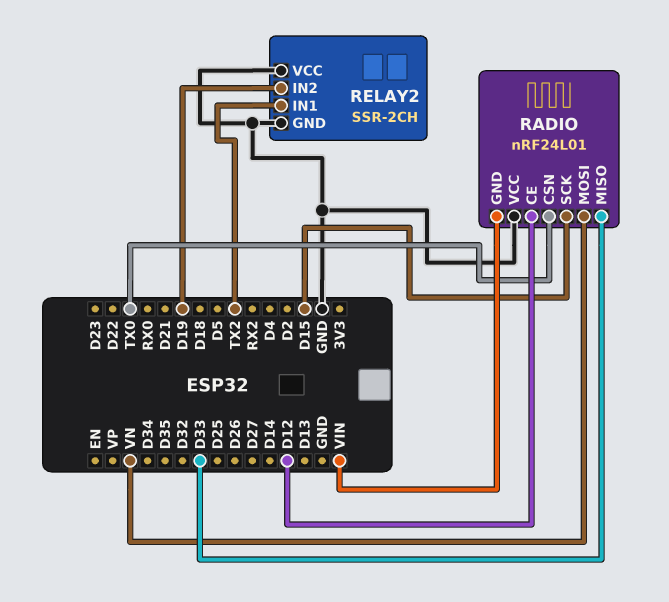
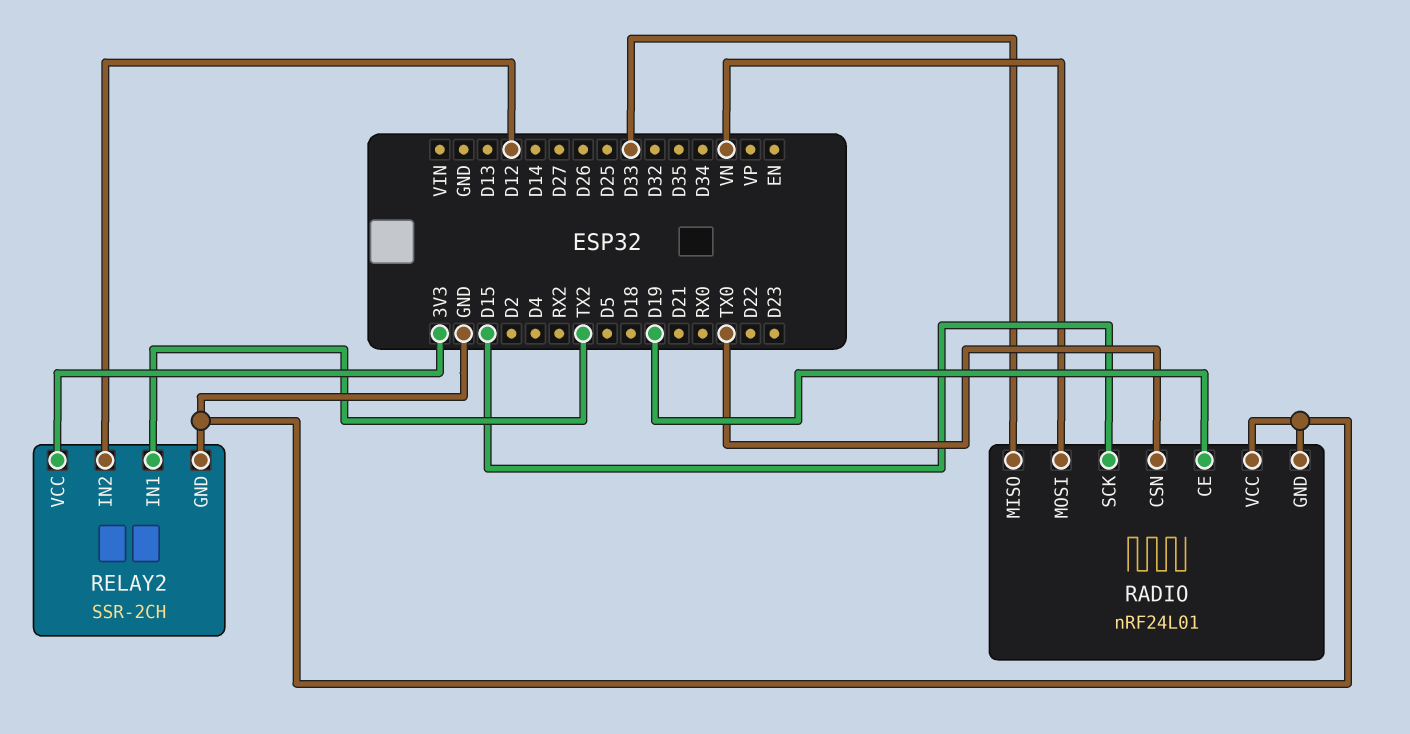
RADIO pin CE: D12 -> D19
RADIO pin GND: VIN -> GND
RELAY2 pin IN2: D19 -> D12
RELAY2 pin VCC: GND -> 3V3

